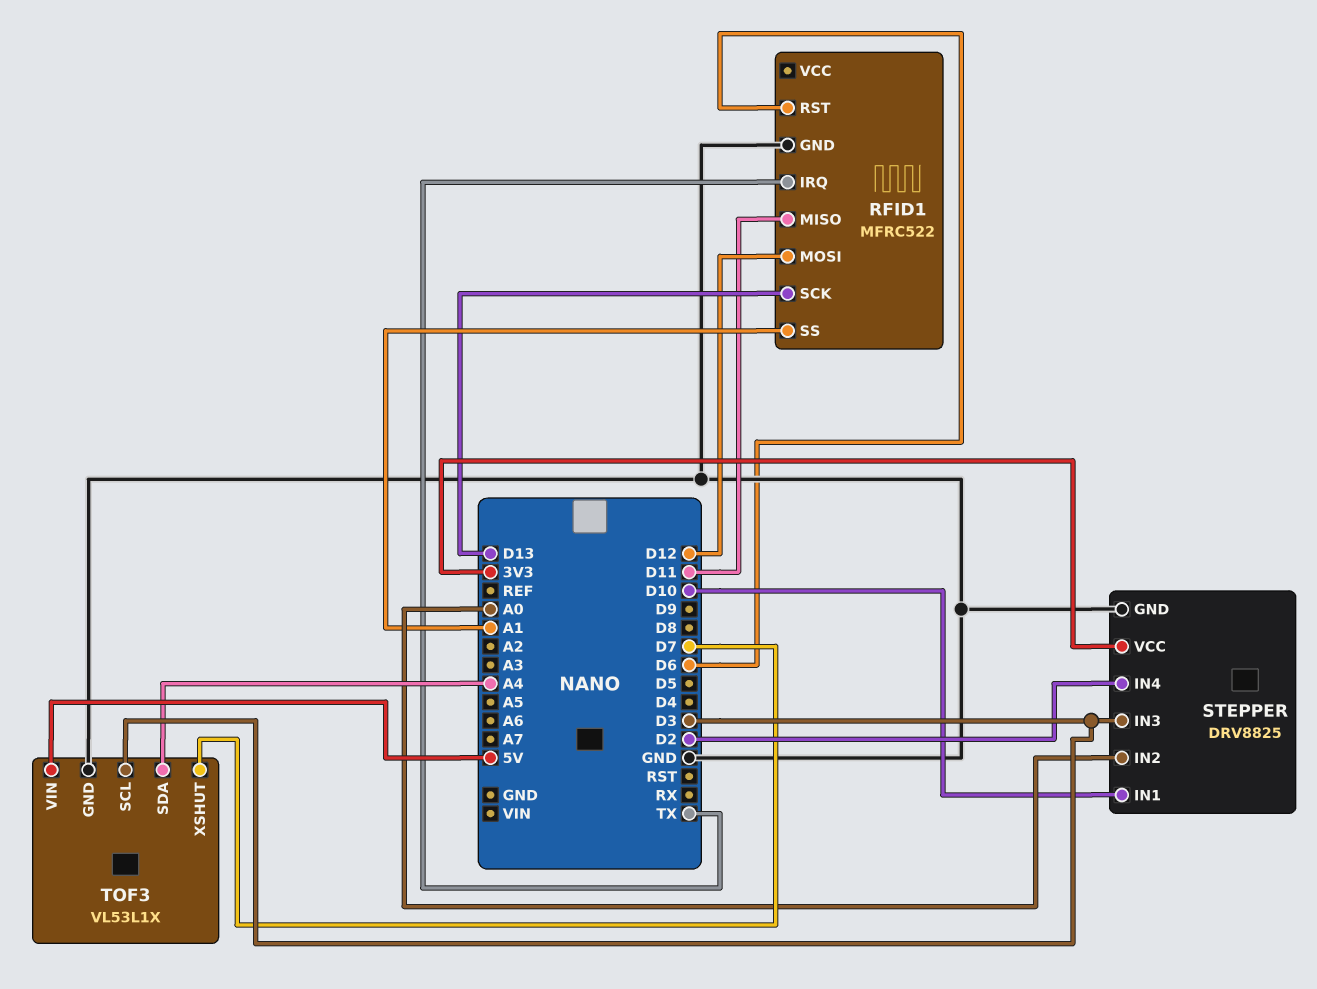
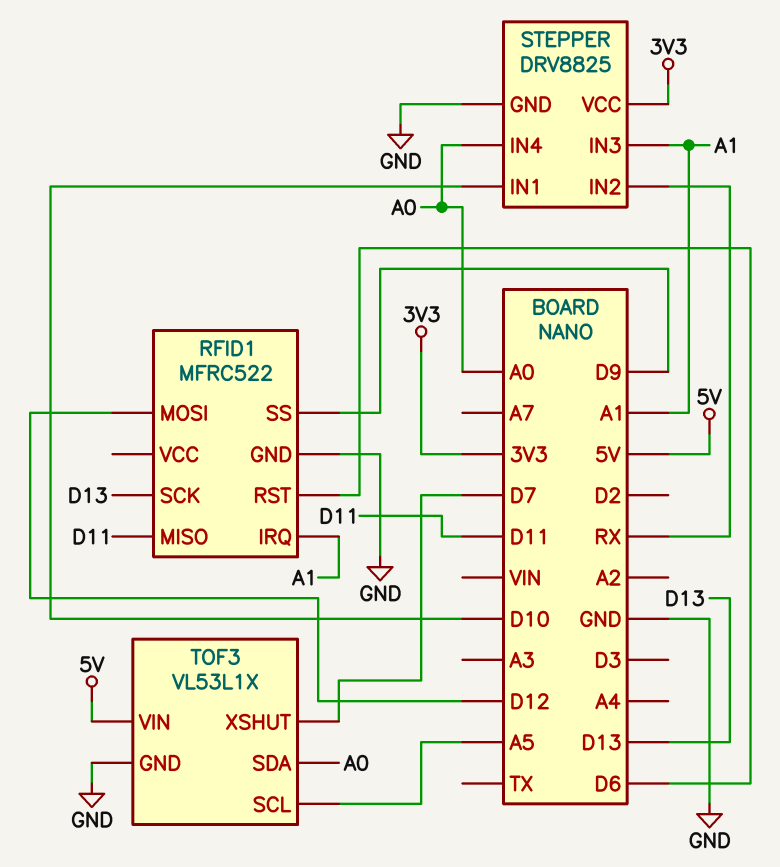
RFID1 pin IRQ: TX -> A1
RFID1 pin SS: A1 -> D9
STEPPER pin IN2: A0 -> RX
STEPPER pin IN3: D3 -> A1
STEPPER pin IN4: D2 -> A0
TOF3 pin SCL: D3 -> A5
TOF3 pin SDA: A4 -> A0

